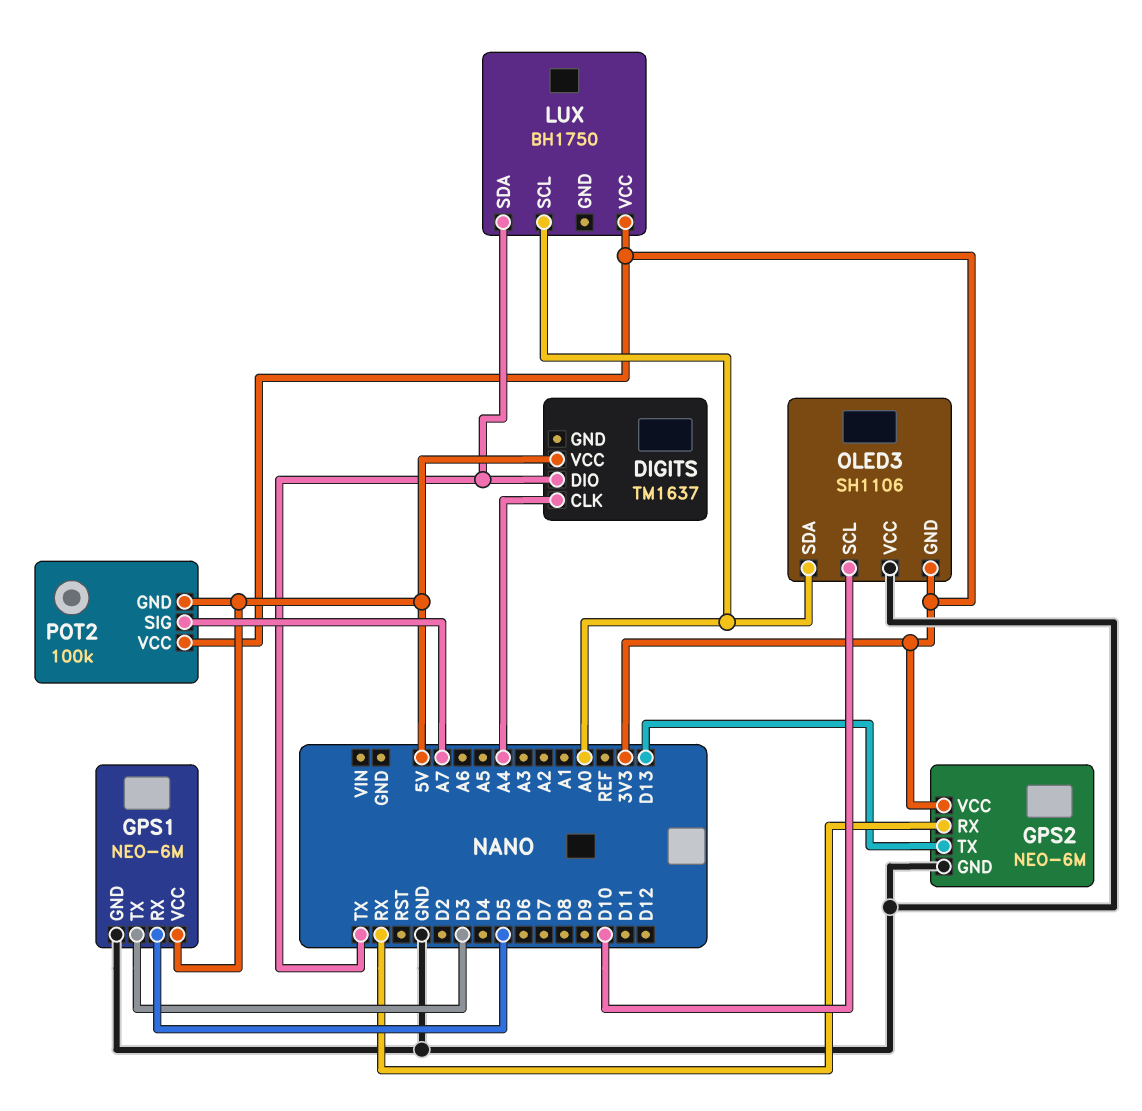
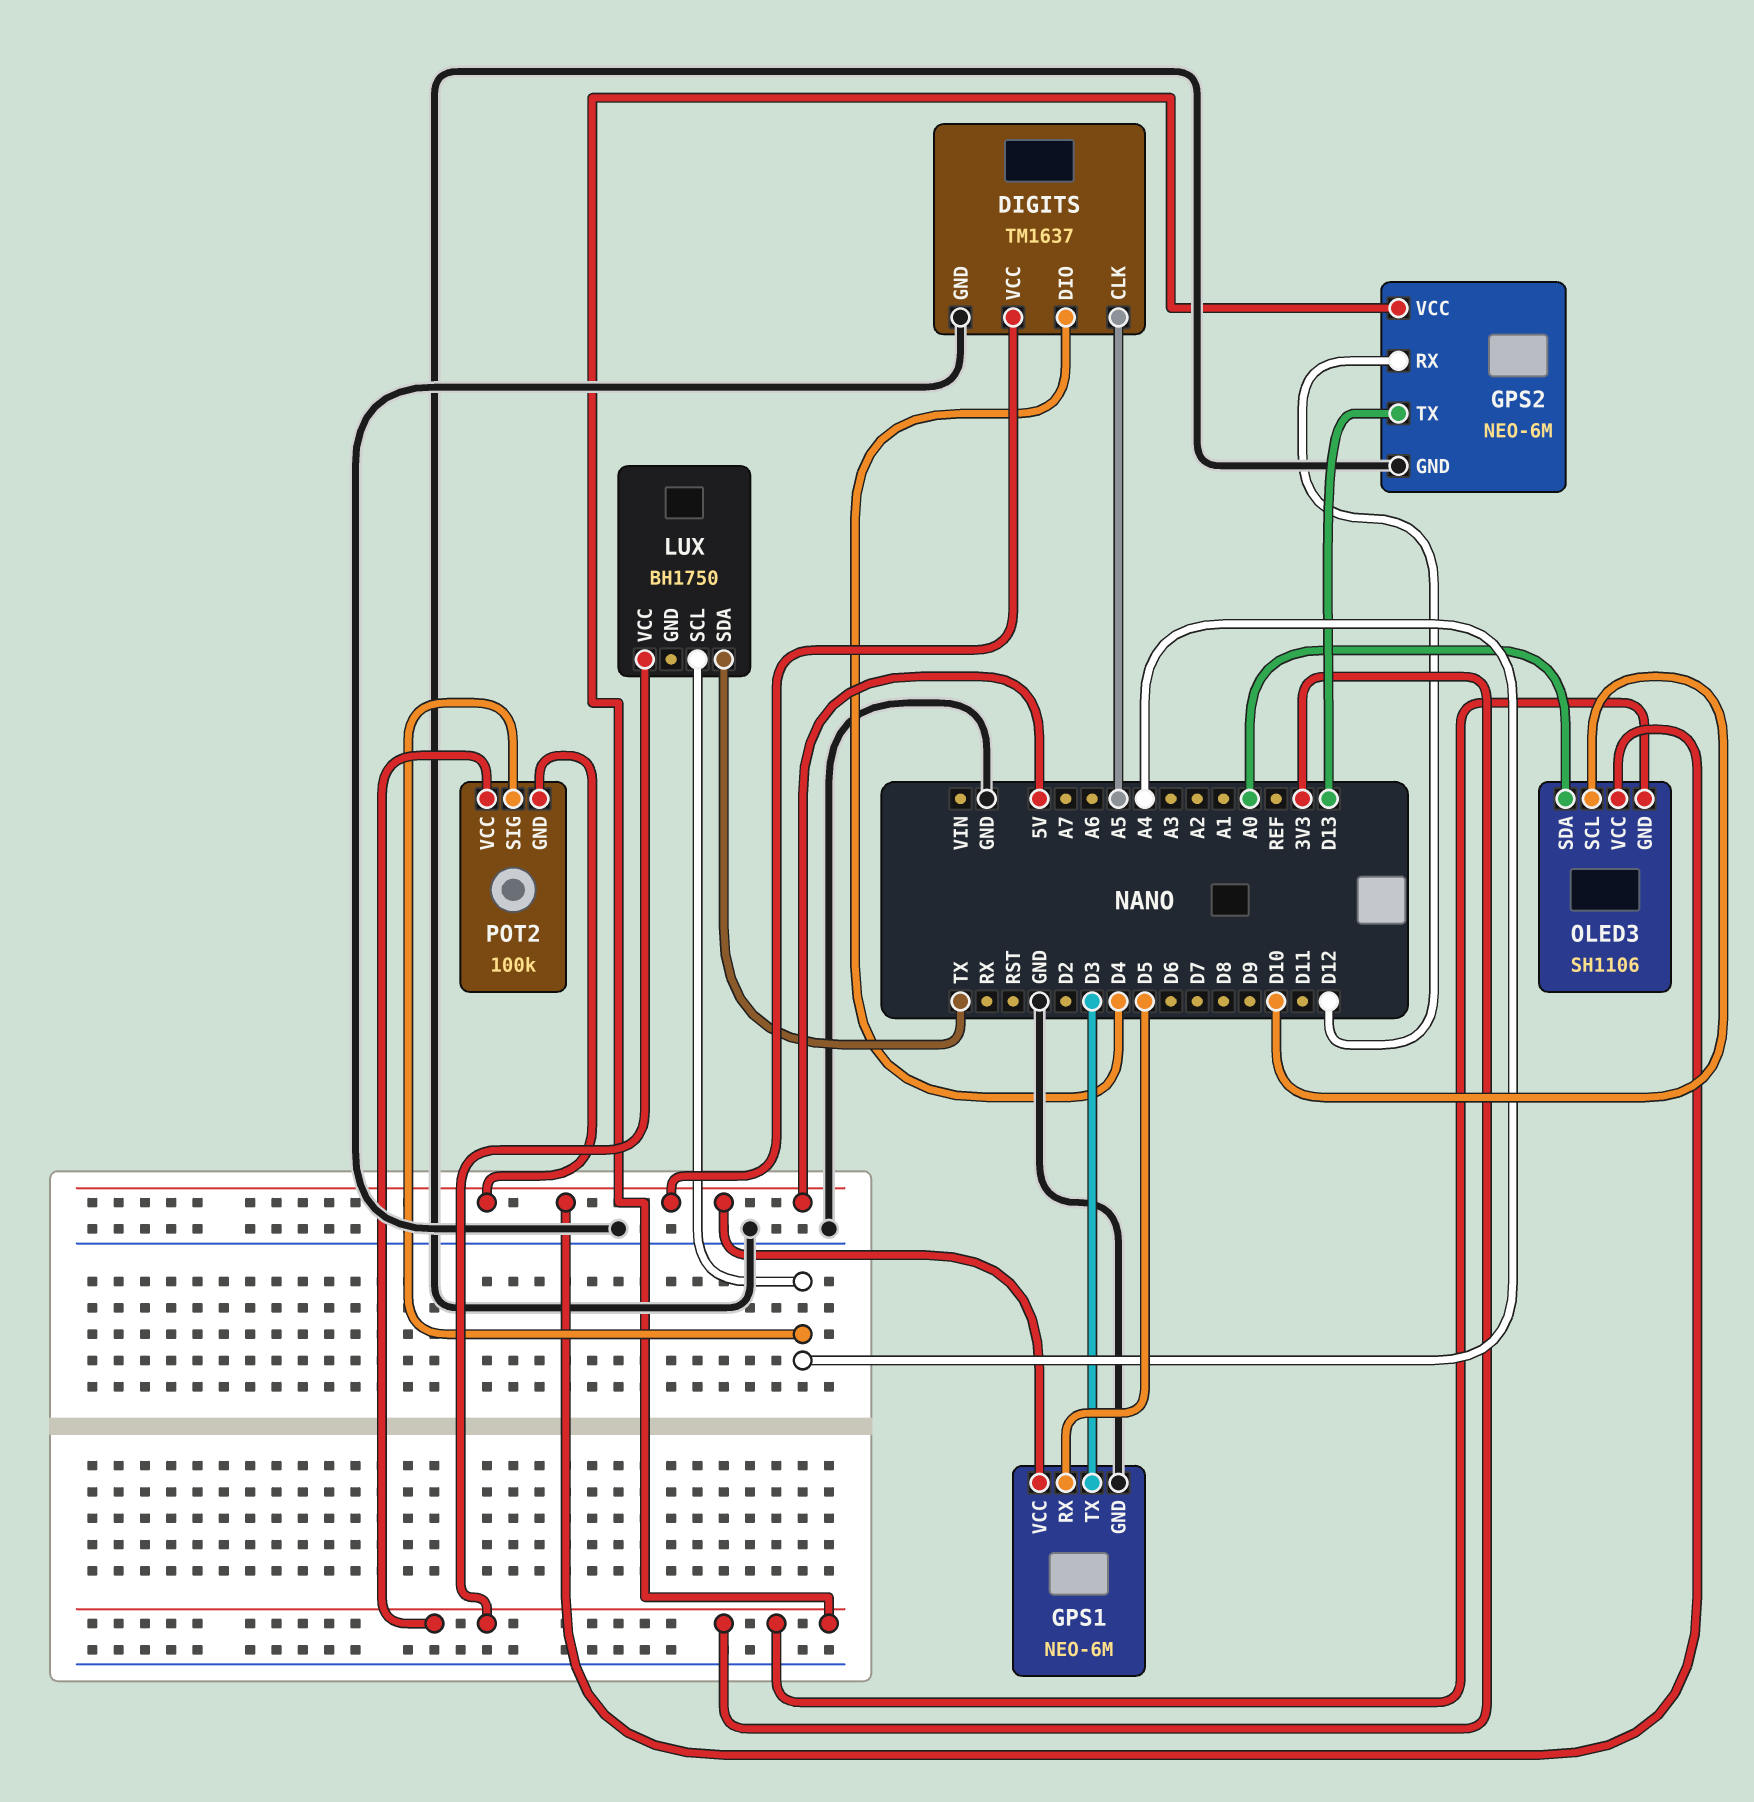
DIGITS pin CLK: A4 -> A5
DIGITS pin DIO: TX -> D4
DIGITS pin GND: none -> GND
GPS2 pin RX: RX -> D12
LUX pin SCL: A0 -> A4
OLED3 pin VCC: GND -> 5V
POT2 pin SIG: A7 -> A4

